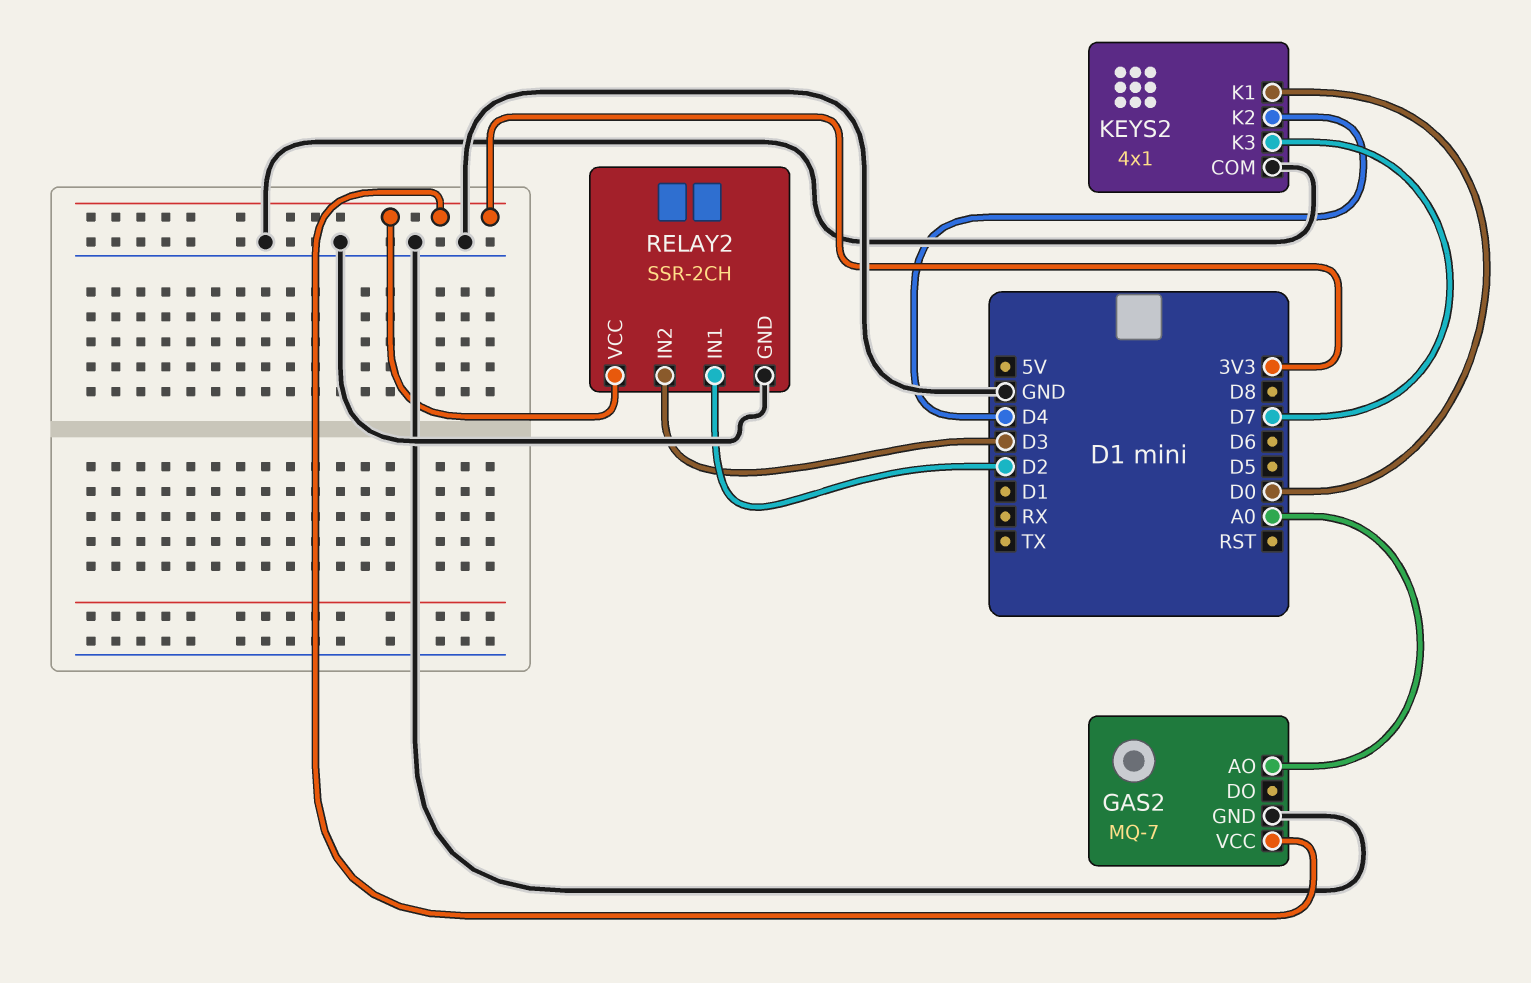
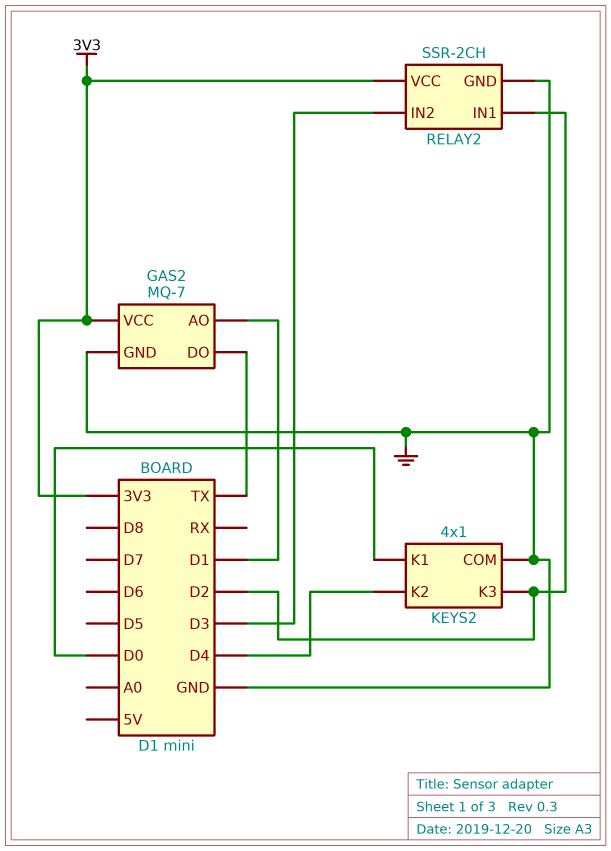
GAS2 pin AO: A0 -> D1
GAS2 pin DO: none -> TX
KEYS2 pin K3: D7 -> D2

